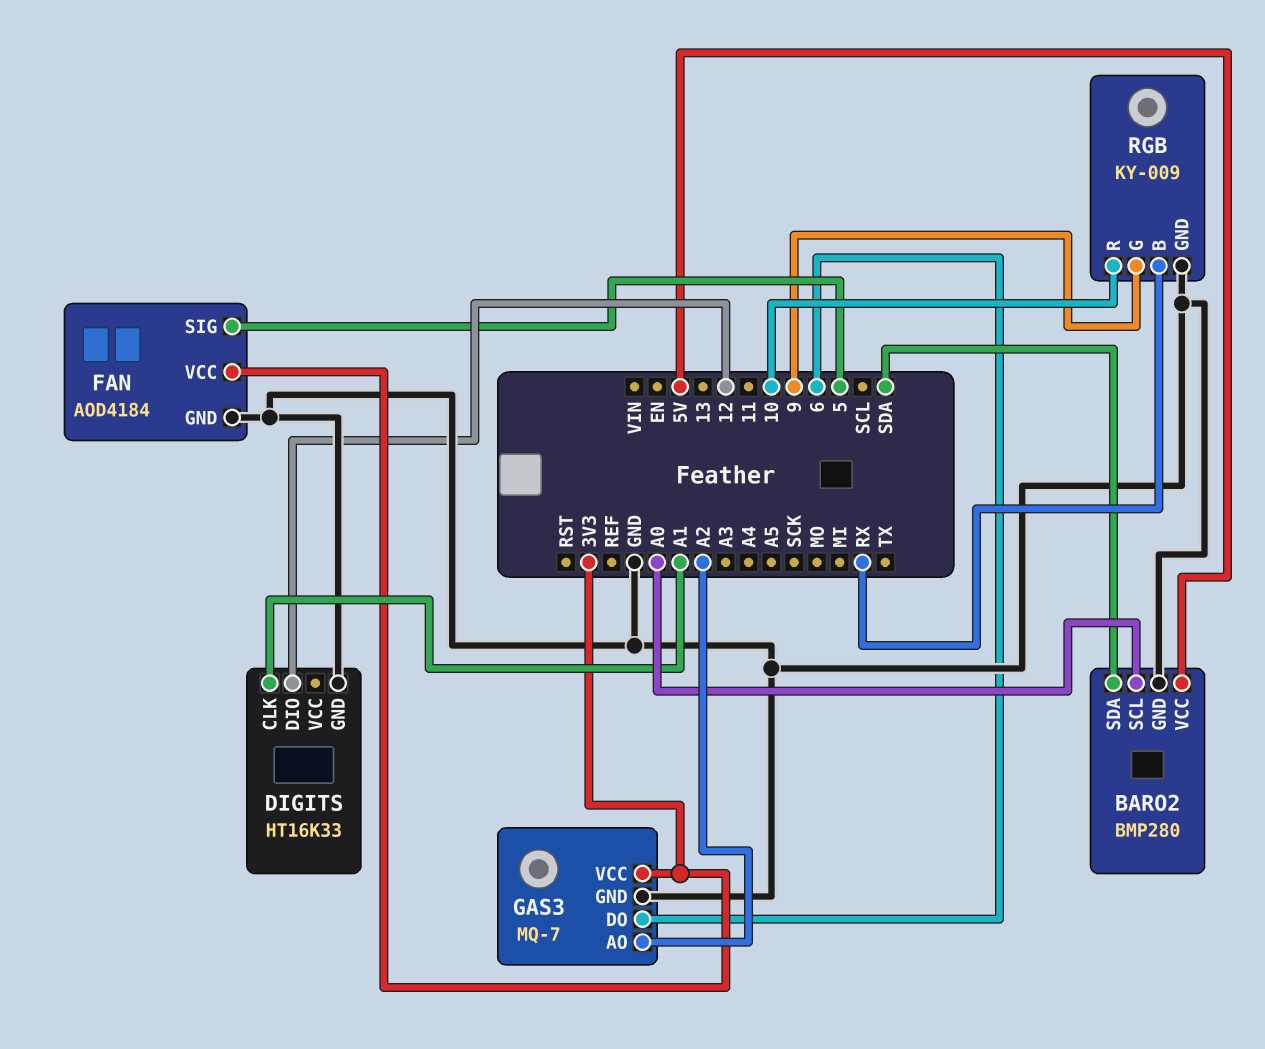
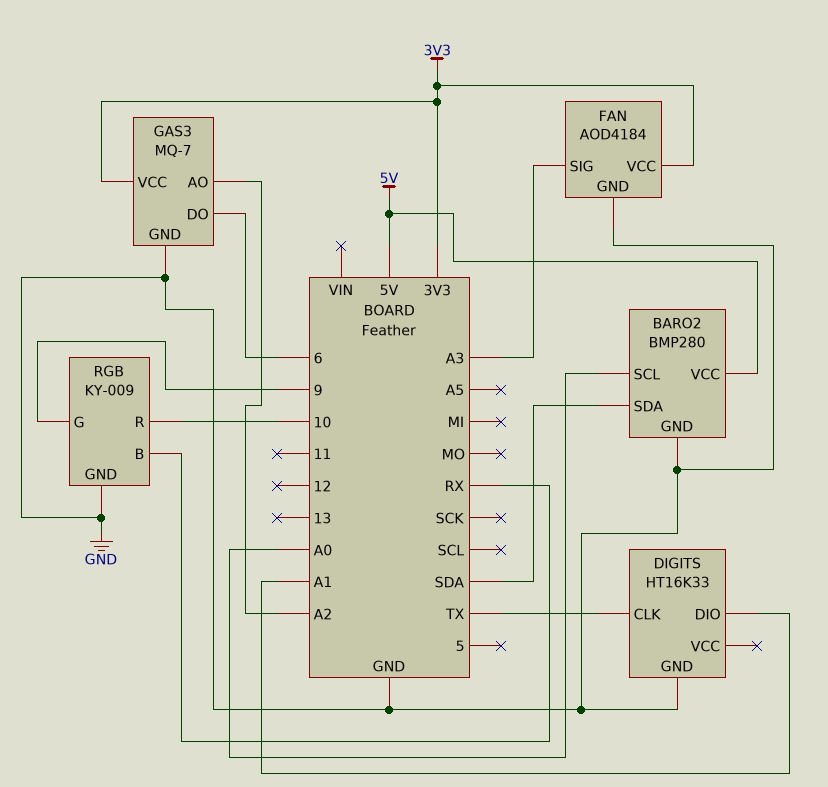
DIGITS pin CLK: A1 -> TX
DIGITS pin DIO: 12 -> A1
FAN pin SIG: 5 -> A3

